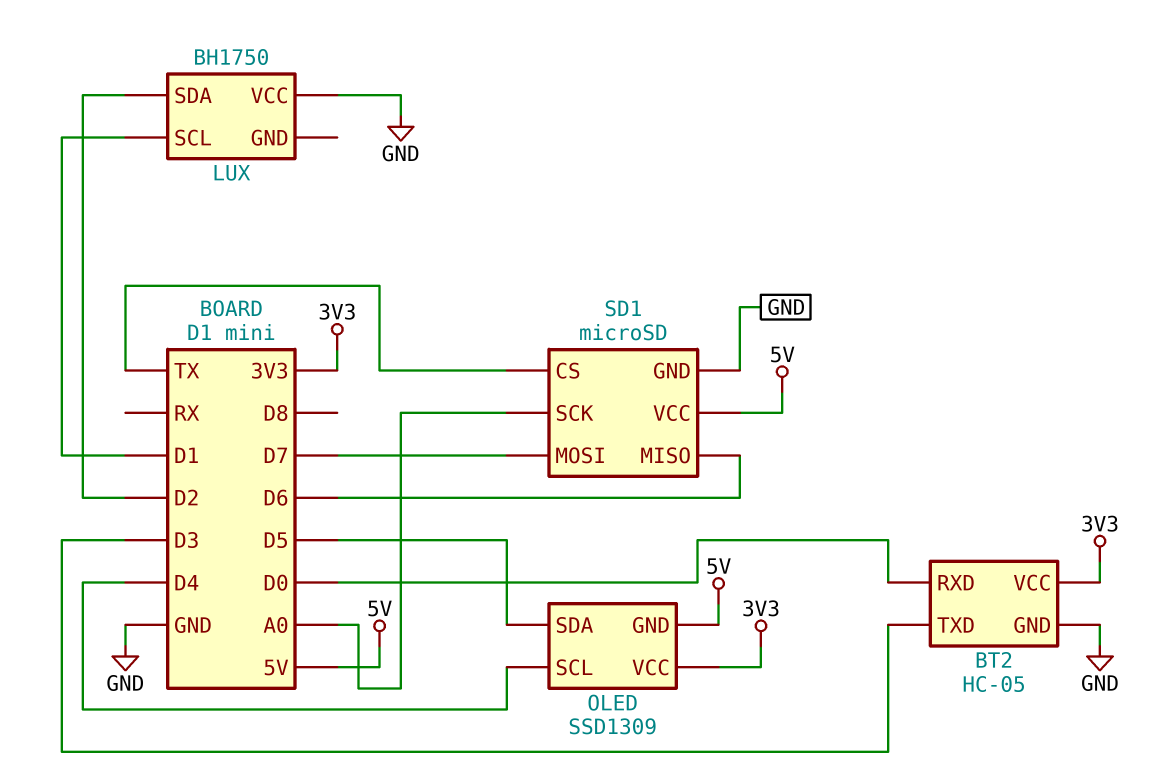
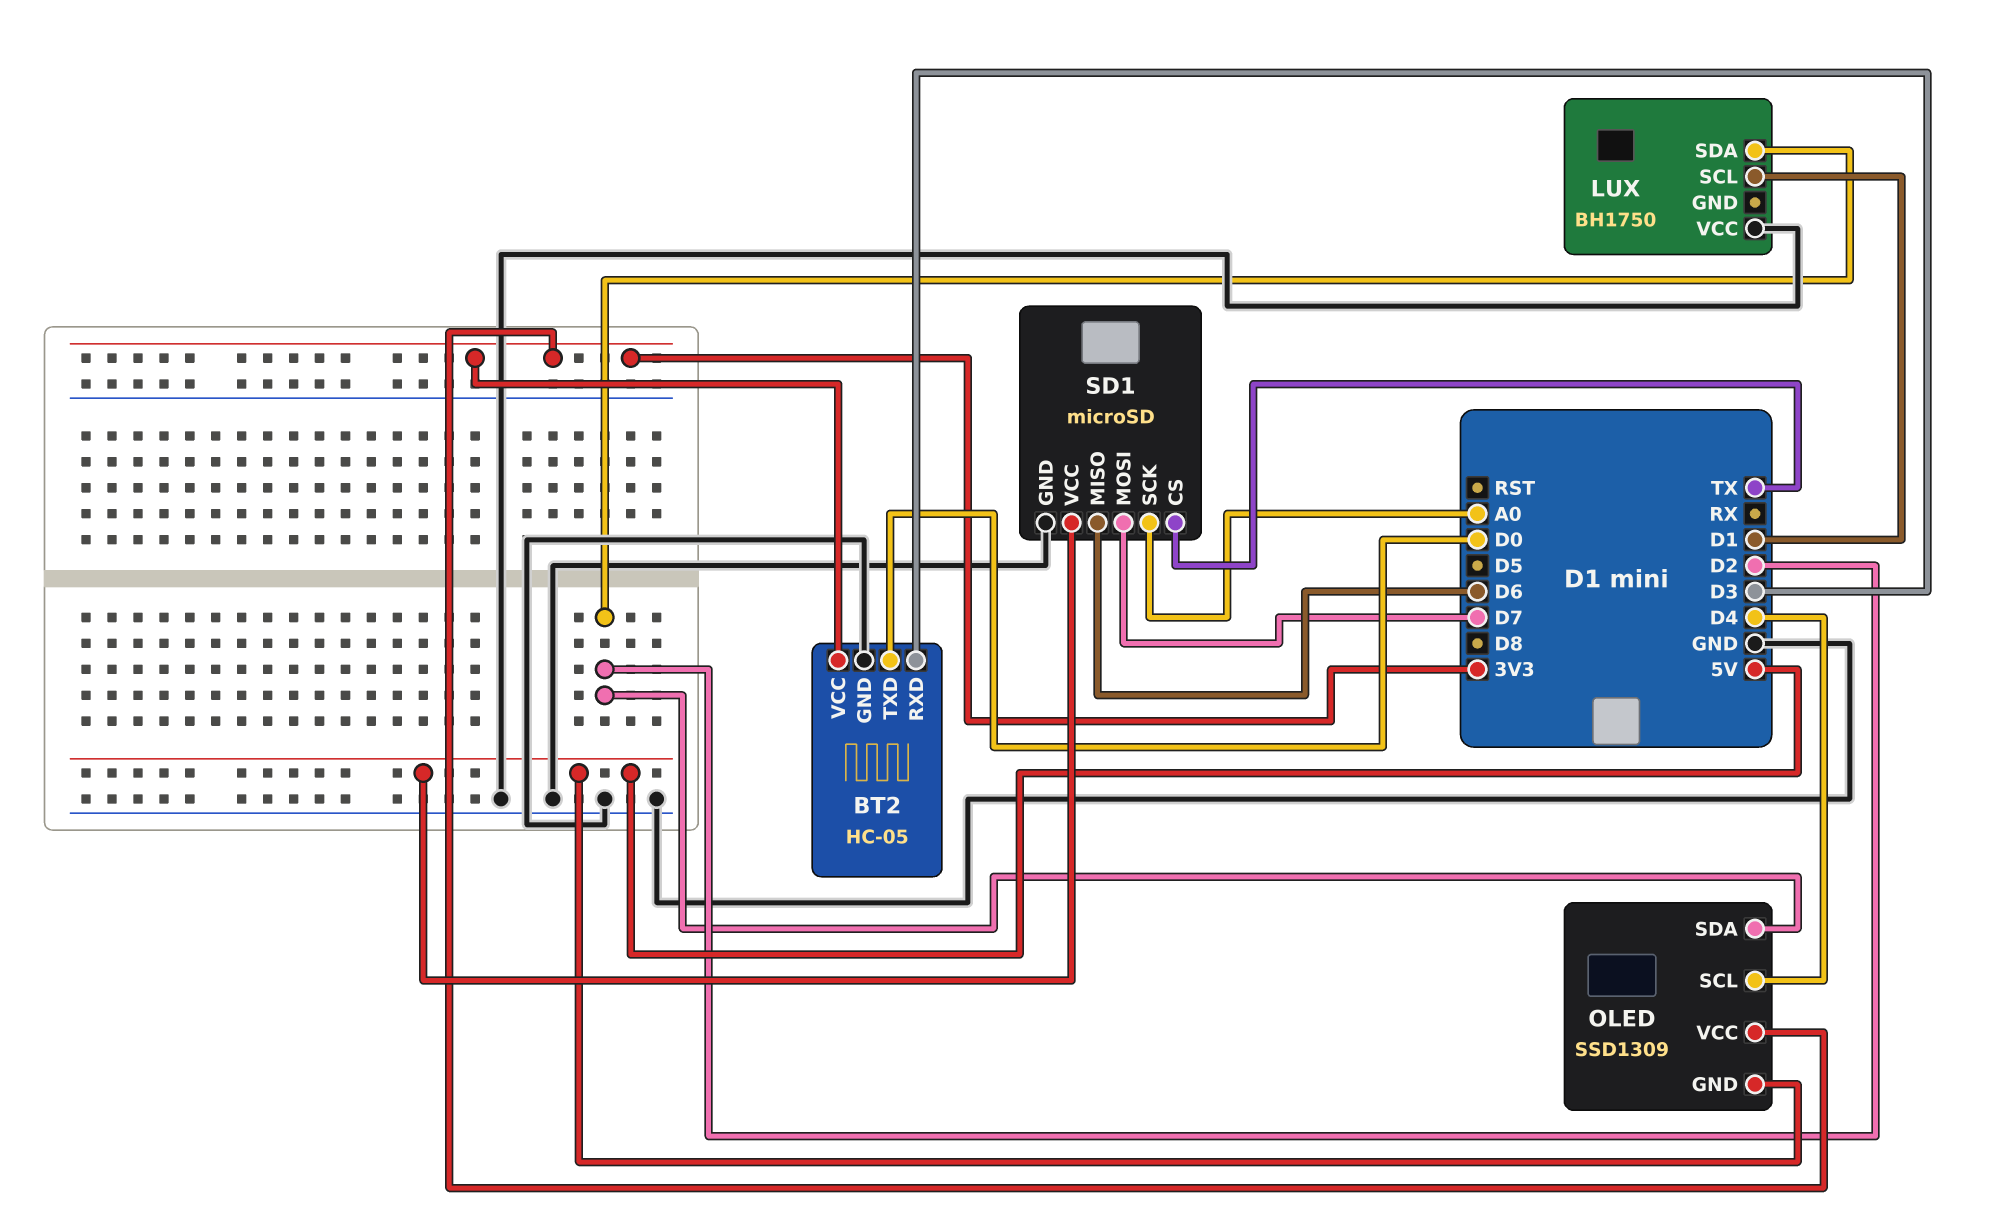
BT2 pin RXD: D0 -> D3
BT2 pin TXD: D3 -> D0
OLED pin SDA: D5 -> D2

